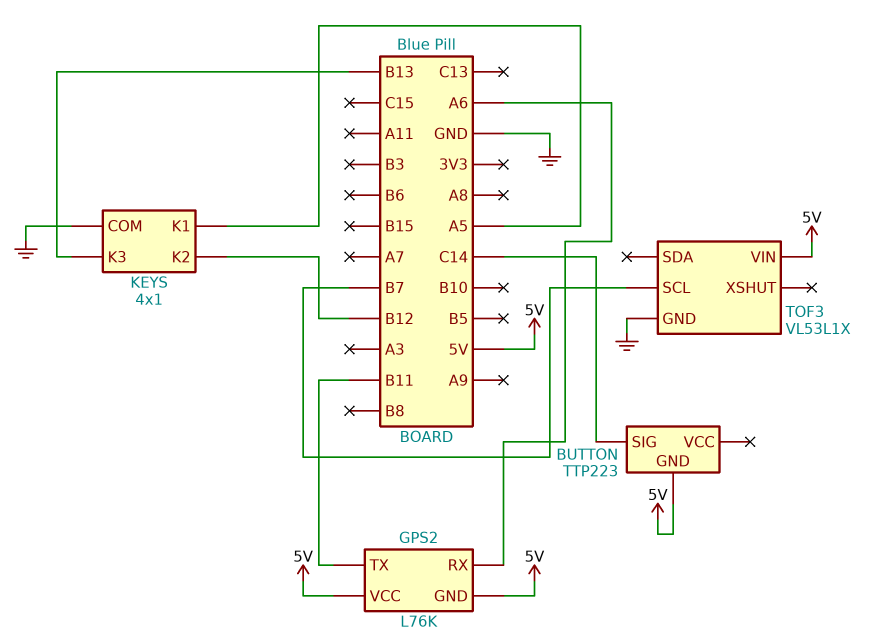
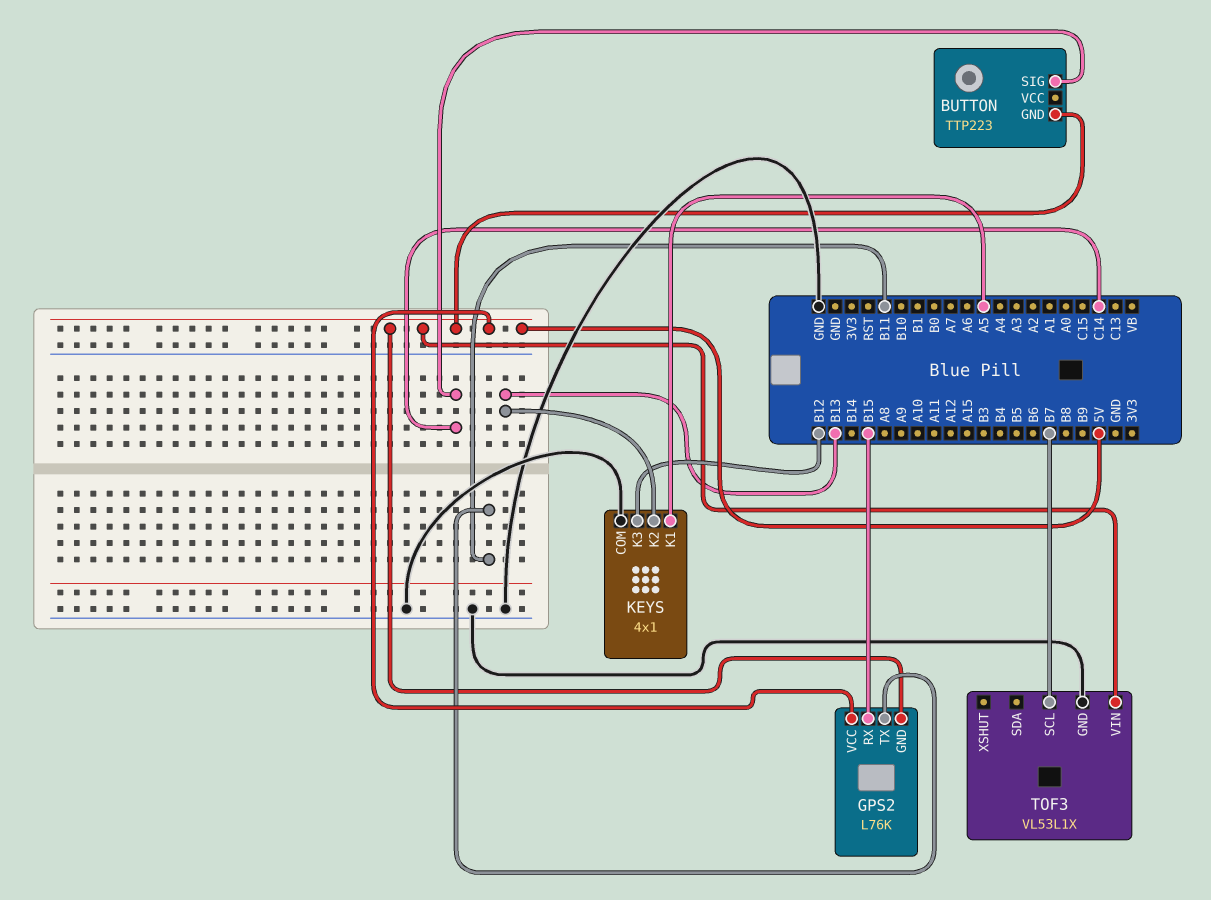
GPS2 pin RX: A6 -> B15
KEYS pin K2: B12 -> B13
KEYS pin K3: B13 -> B12

